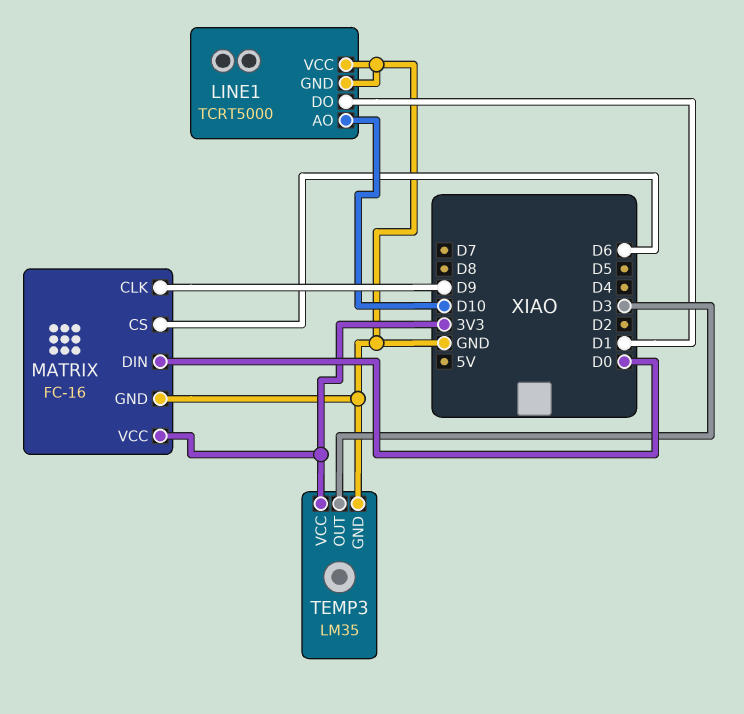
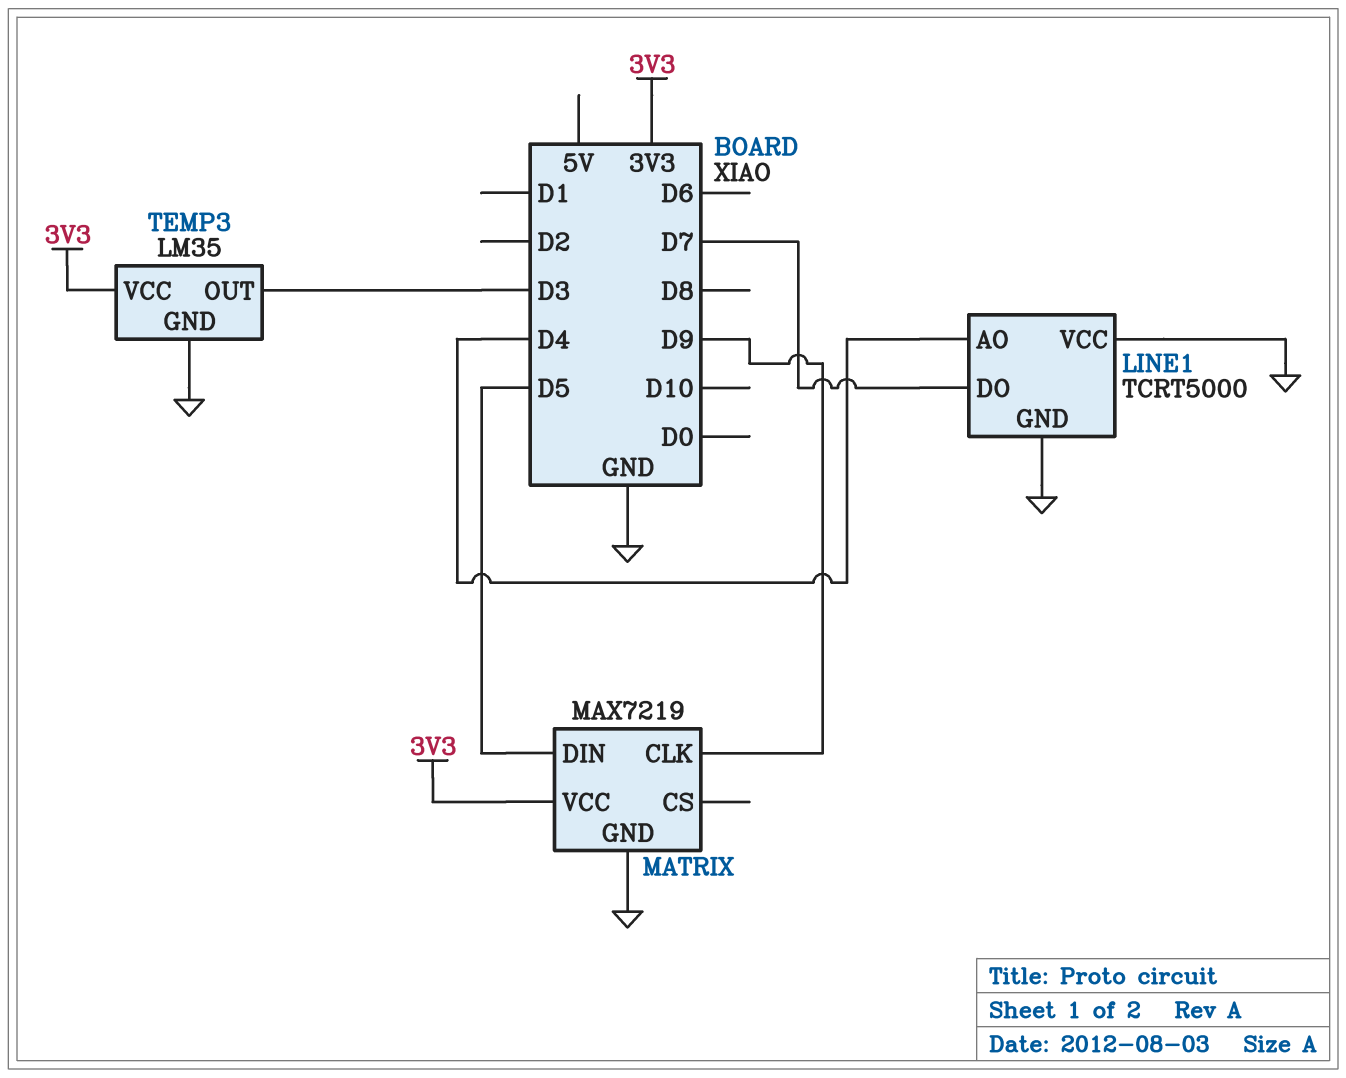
LINE1 pin AO: D10 -> D4
LINE1 pin DO: D1 -> D7
MATRIX: FC-16 -> MAX7219
MATRIX pin CS: D6 -> none
MATRIX pin DIN: D0 -> D5

